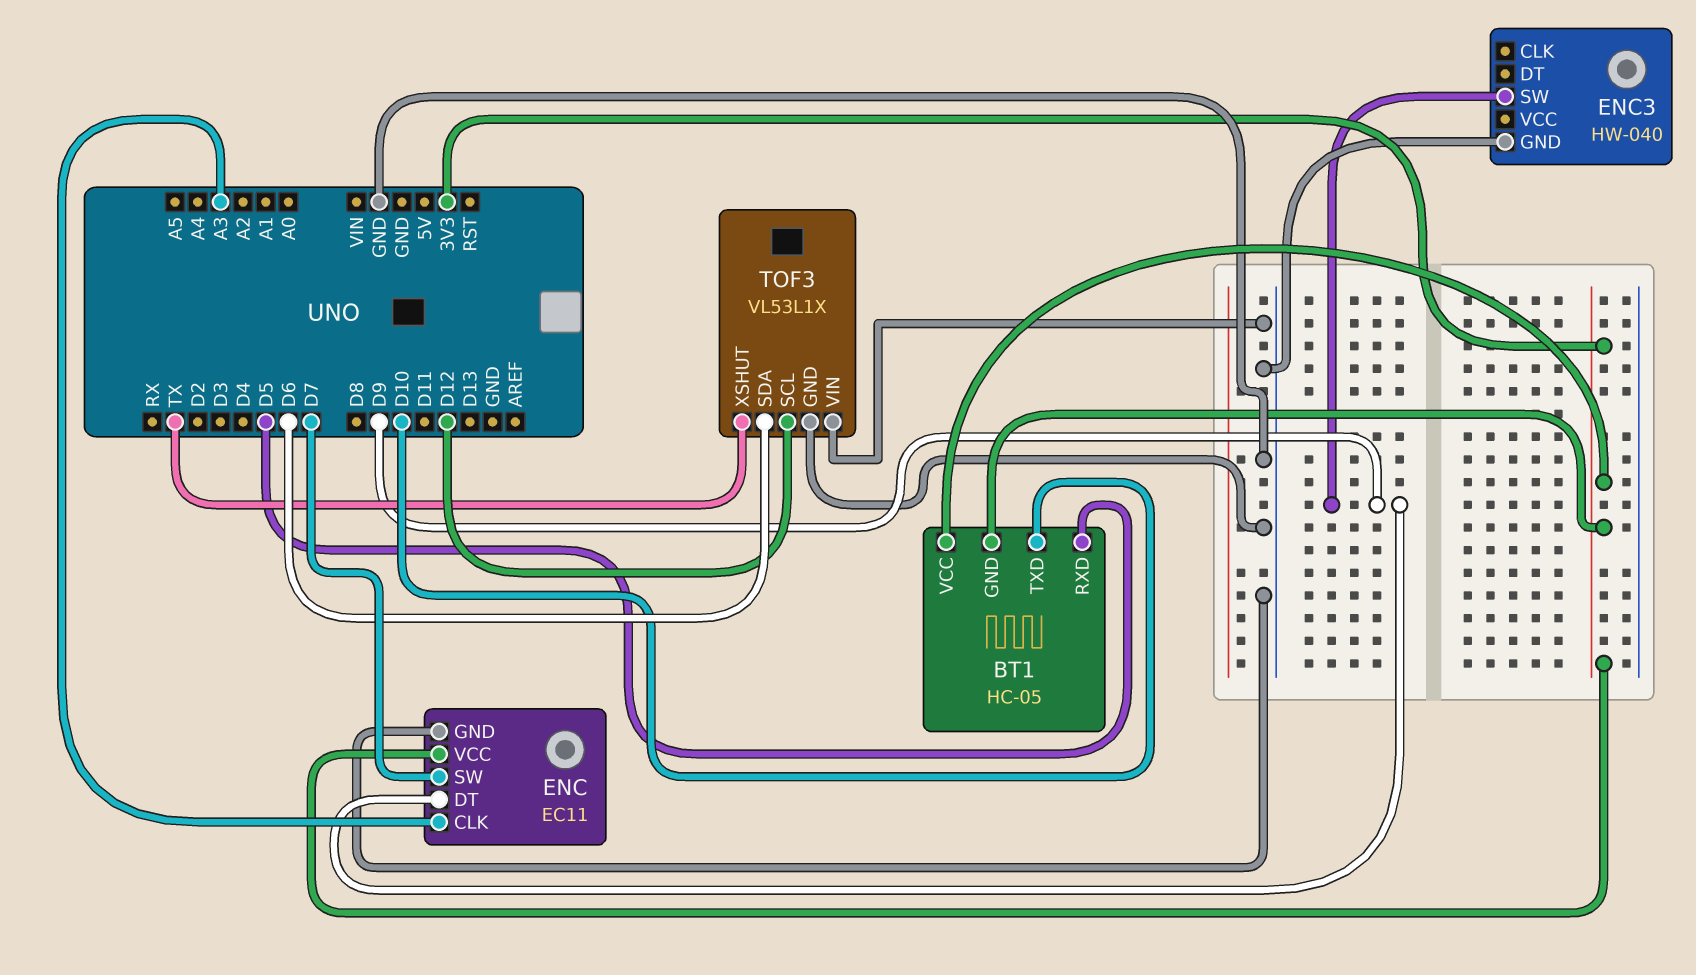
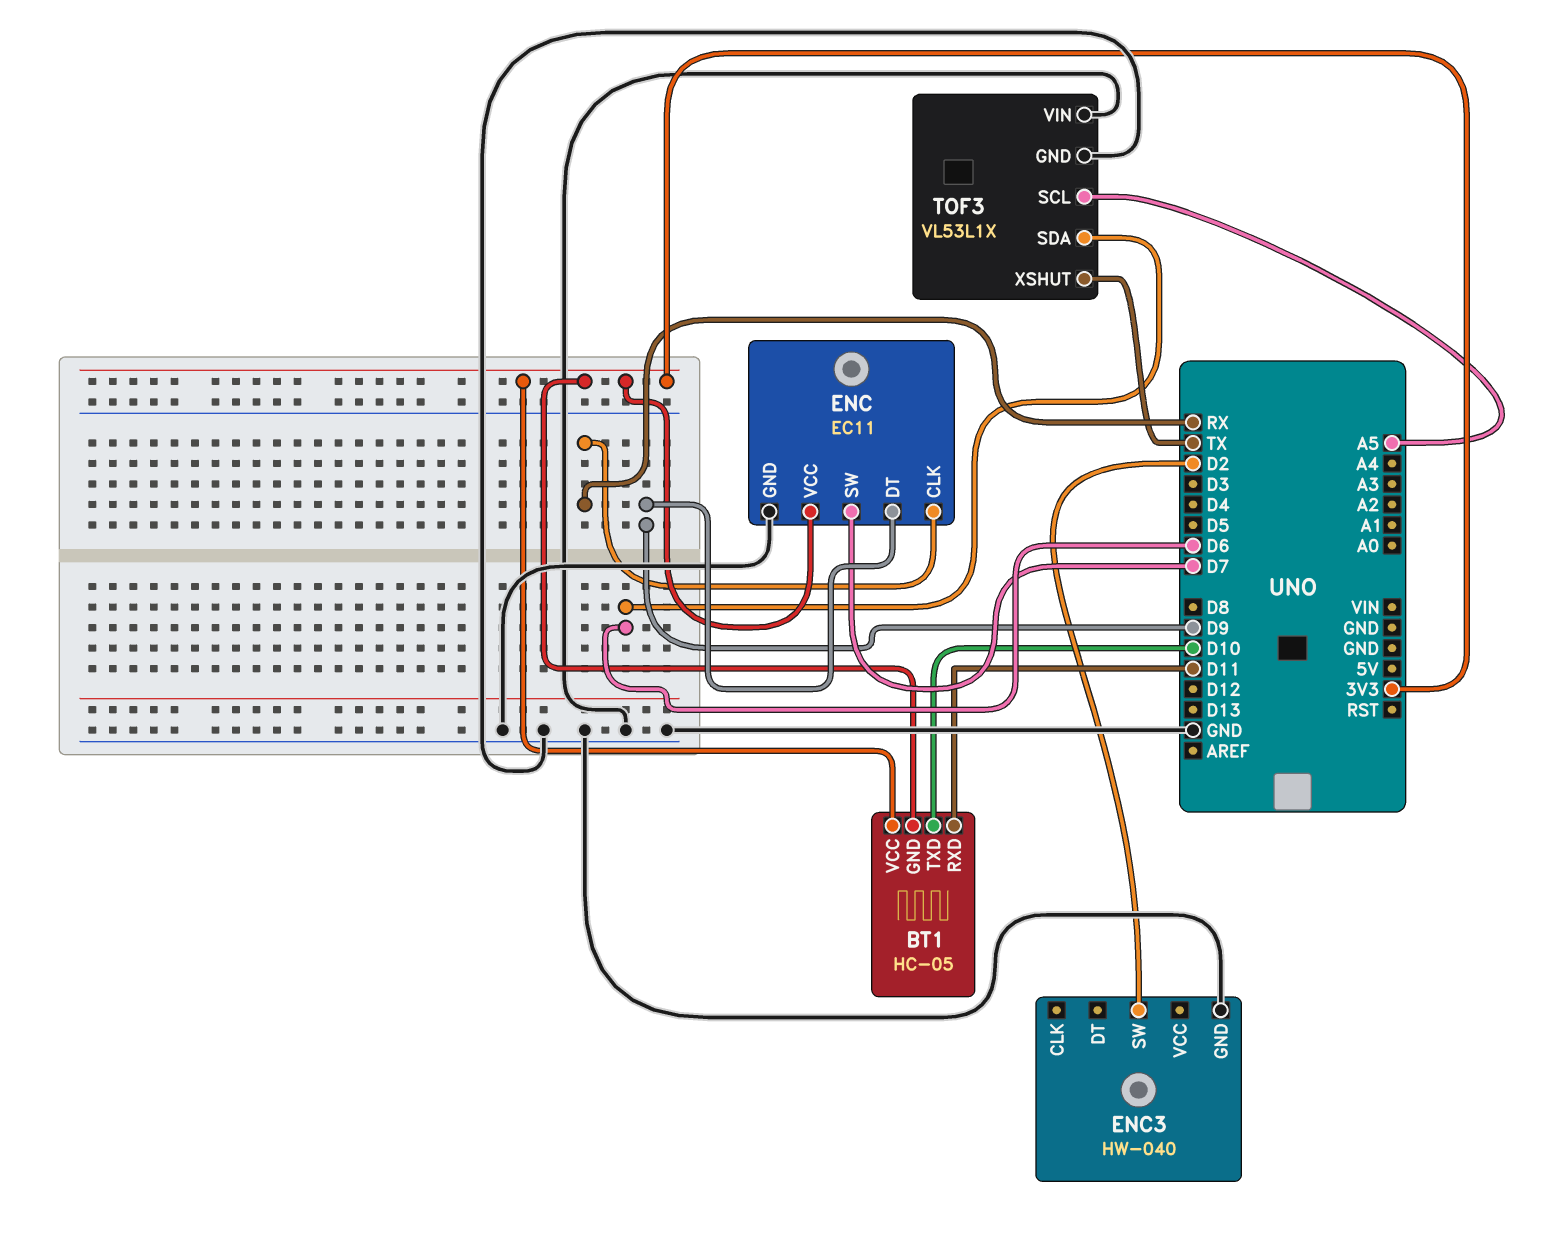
BT1 pin RXD: D5 -> D11
ENC pin CLK: A3 -> RX
ENC3 pin SW: D9 -> D2
TOF3 pin SCL: D12 -> A5

